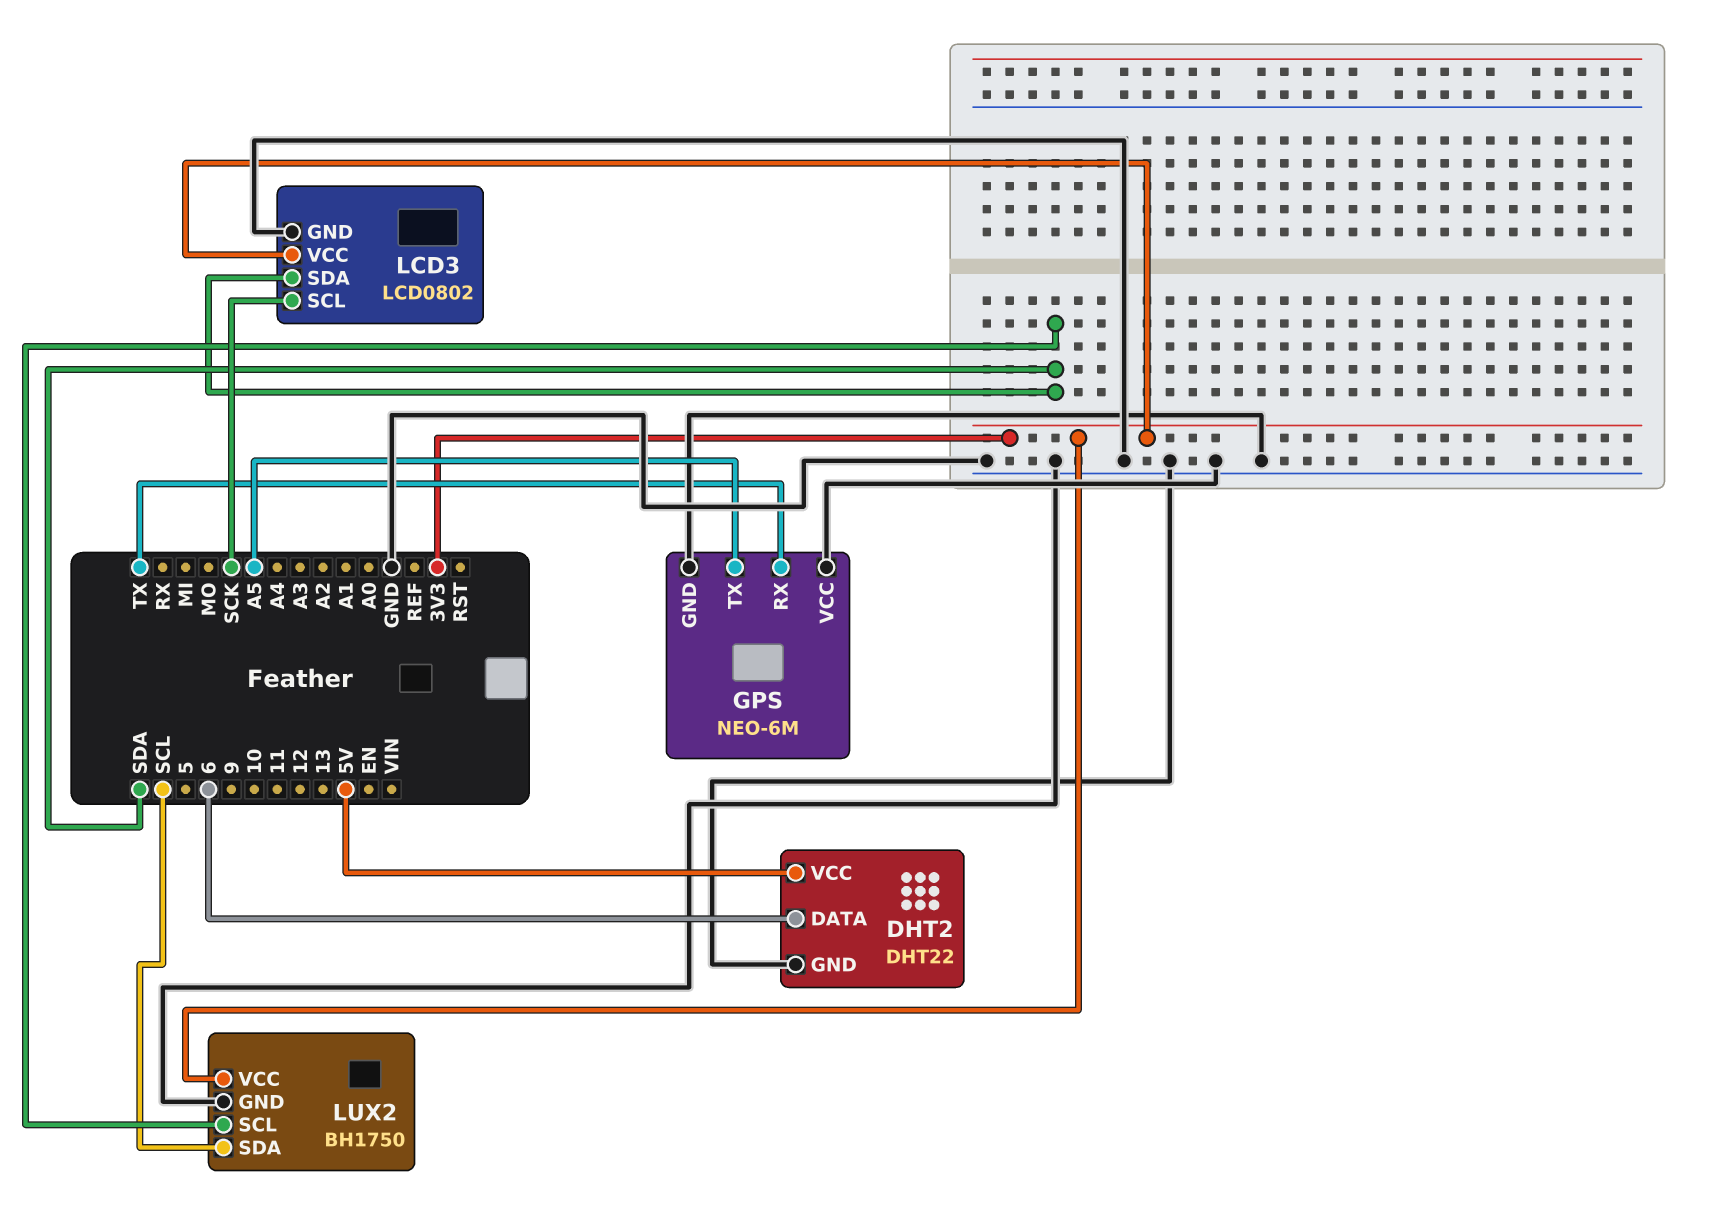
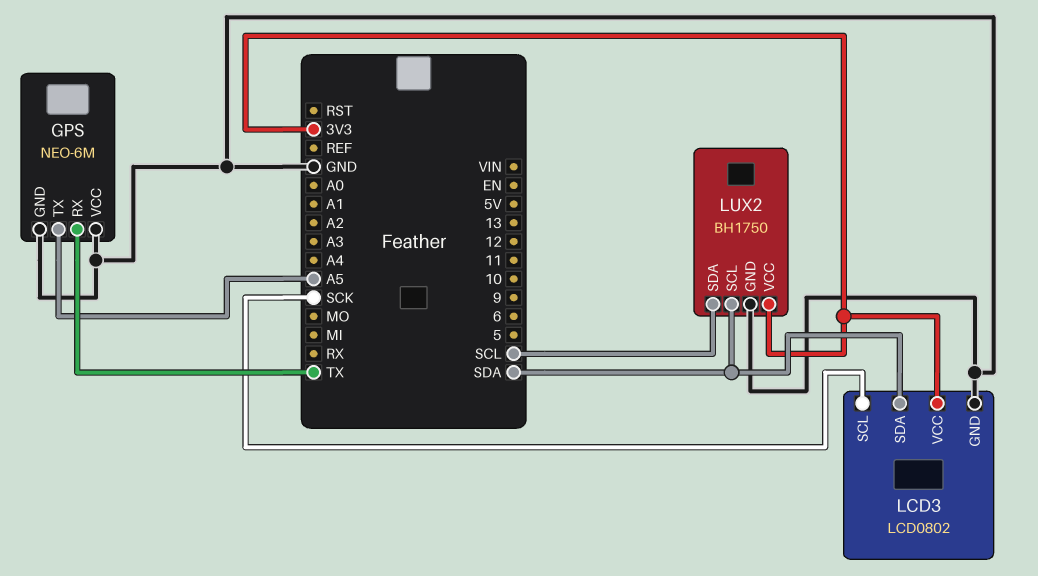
DHT2: DHT22 -> none
DHT2 pin DATA: 6 -> none
DHT2 pin GND: GND -> none
DHT2 pin VCC: 5V -> none

